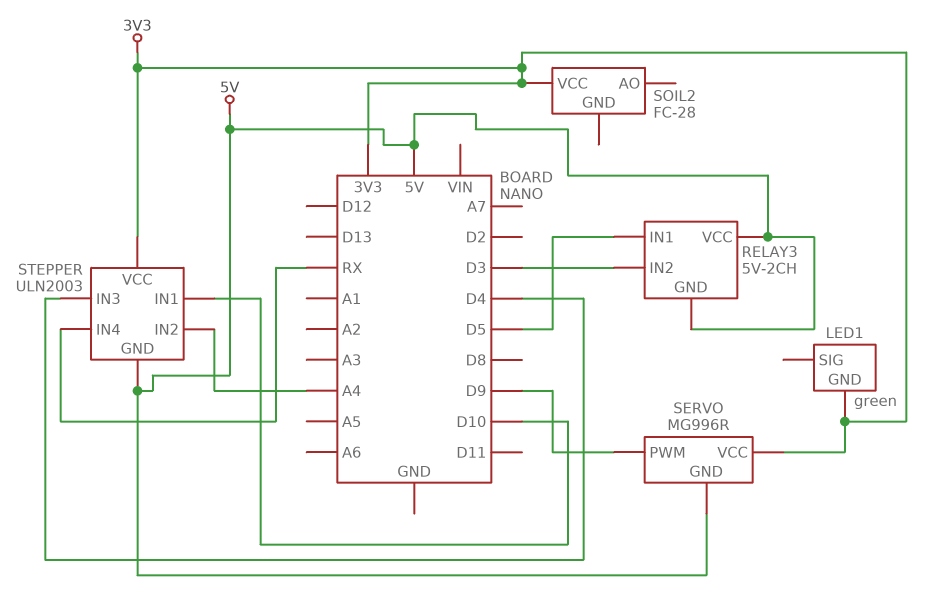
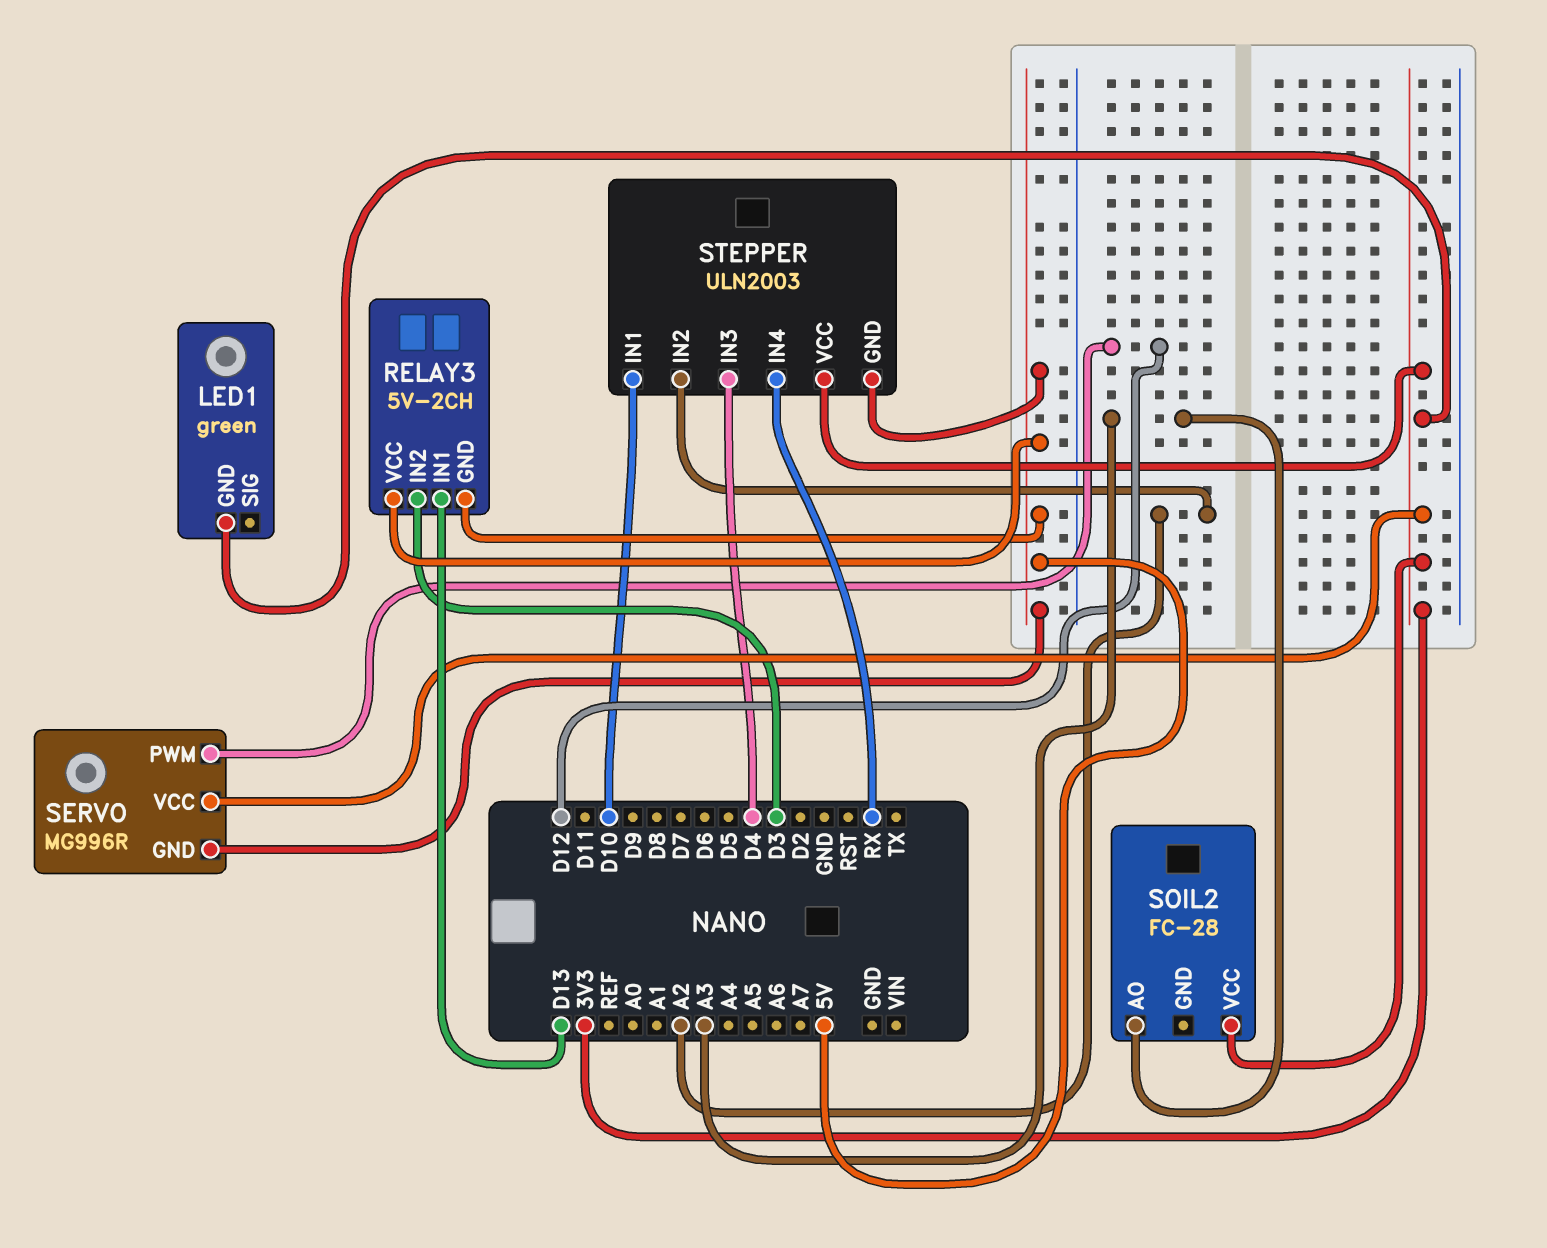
RELAY3 pin IN1: D5 -> D13
SERVO pin PWM: D9 -> D12
SOIL2 pin AO: none -> A3
STEPPER pin IN2: A4 -> A2

